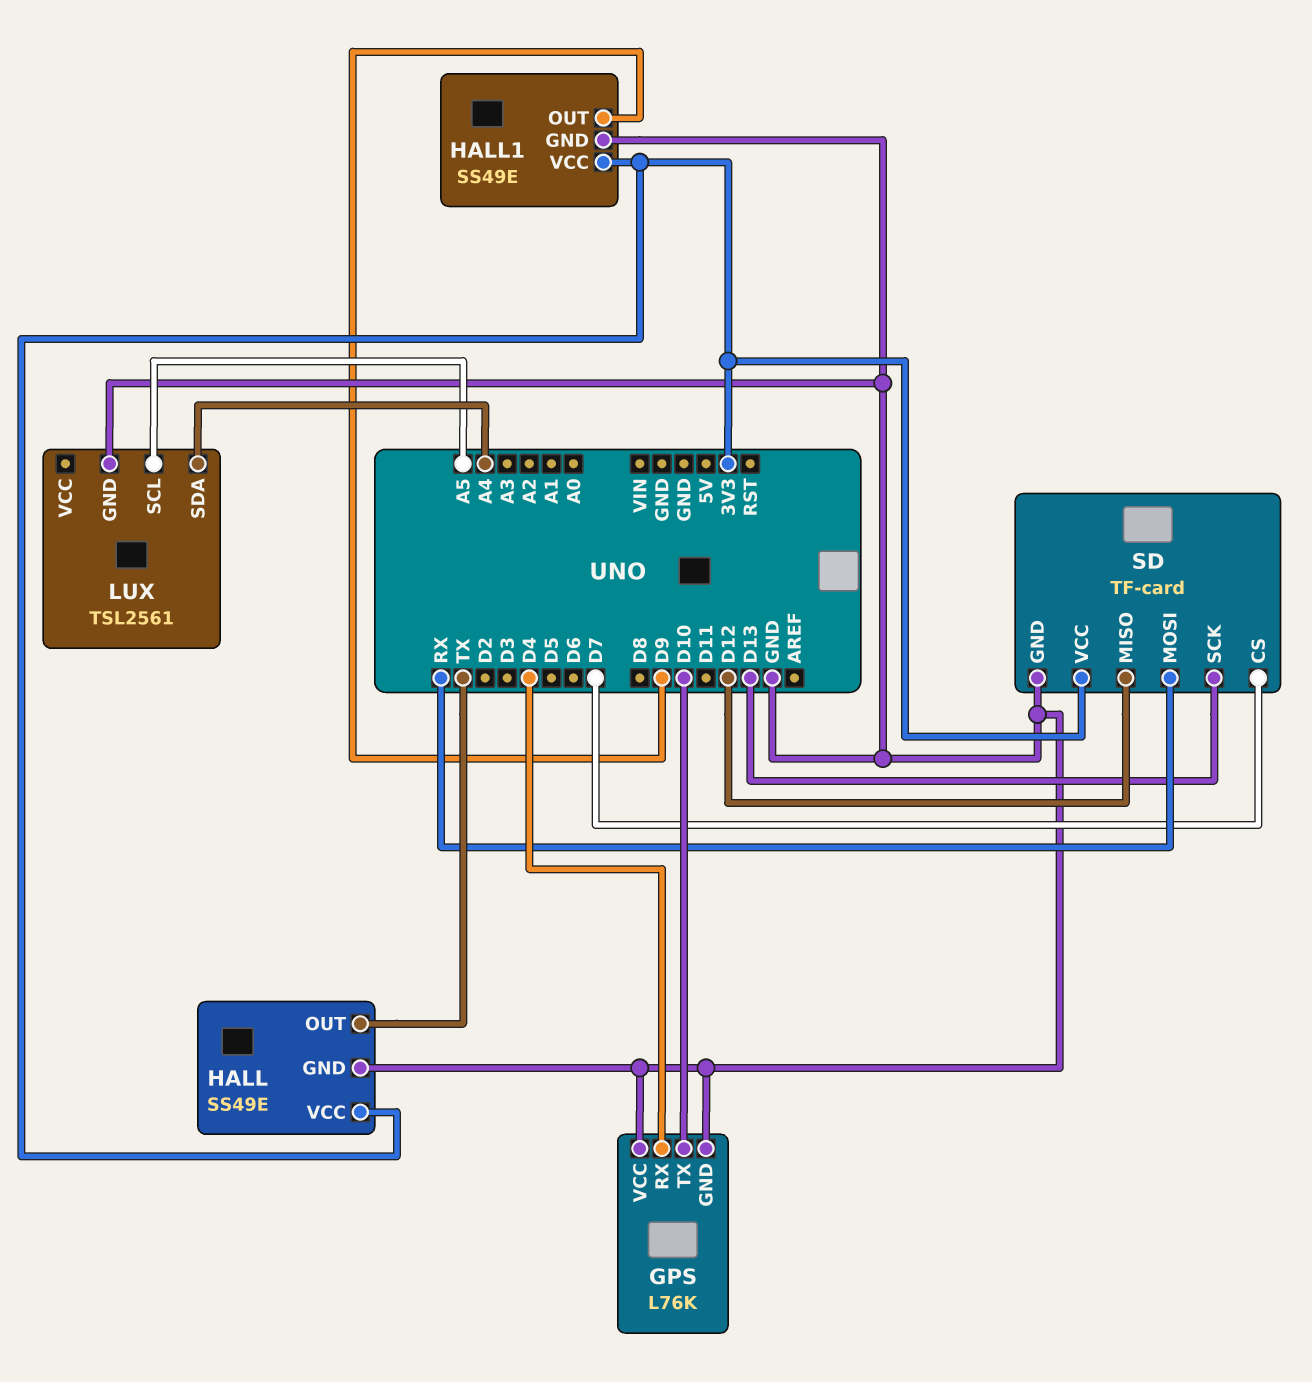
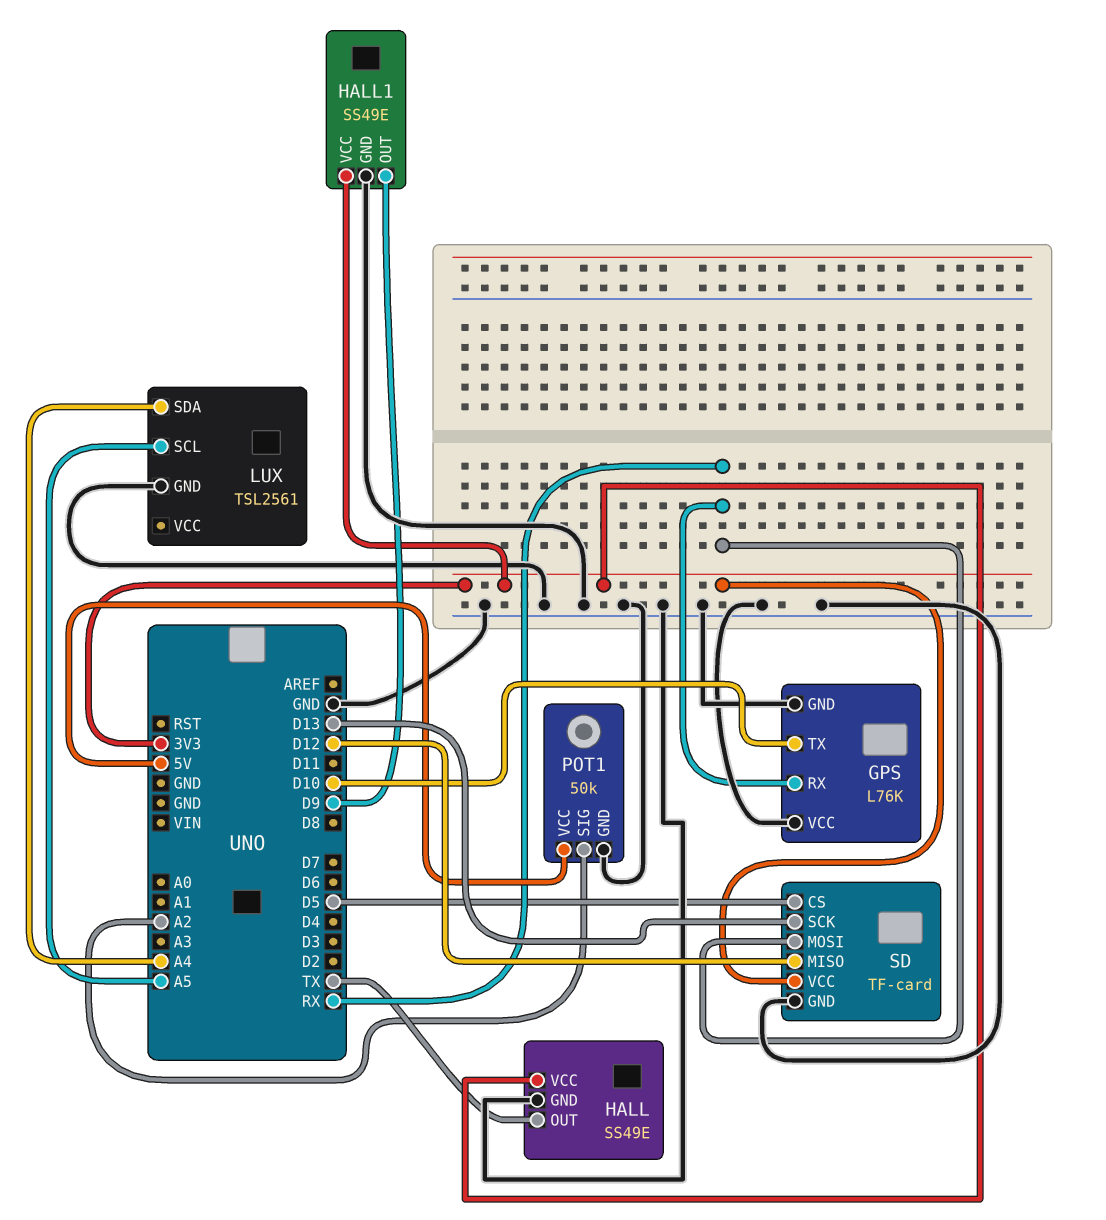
GPS pin RX: D4 -> RX
POT1: none -> 50k
POT1 pin GND: none -> GND
POT1 pin SIG: none -> A2
POT1 pin VCC: none -> 5V
SD pin CS: D7 -> D5

